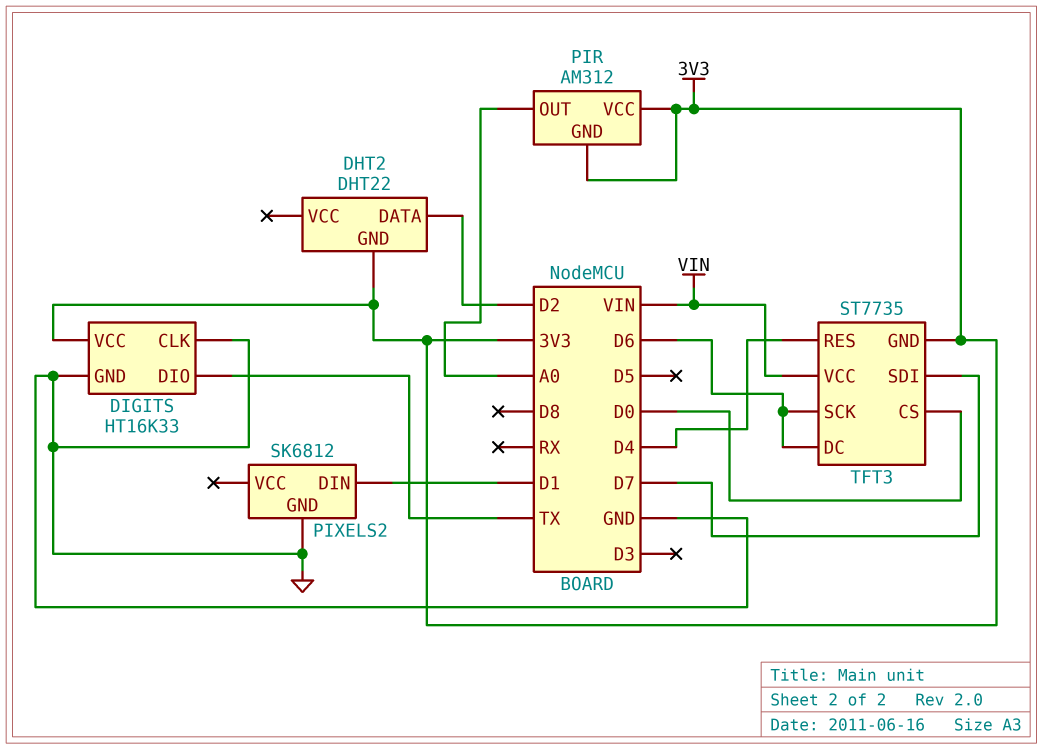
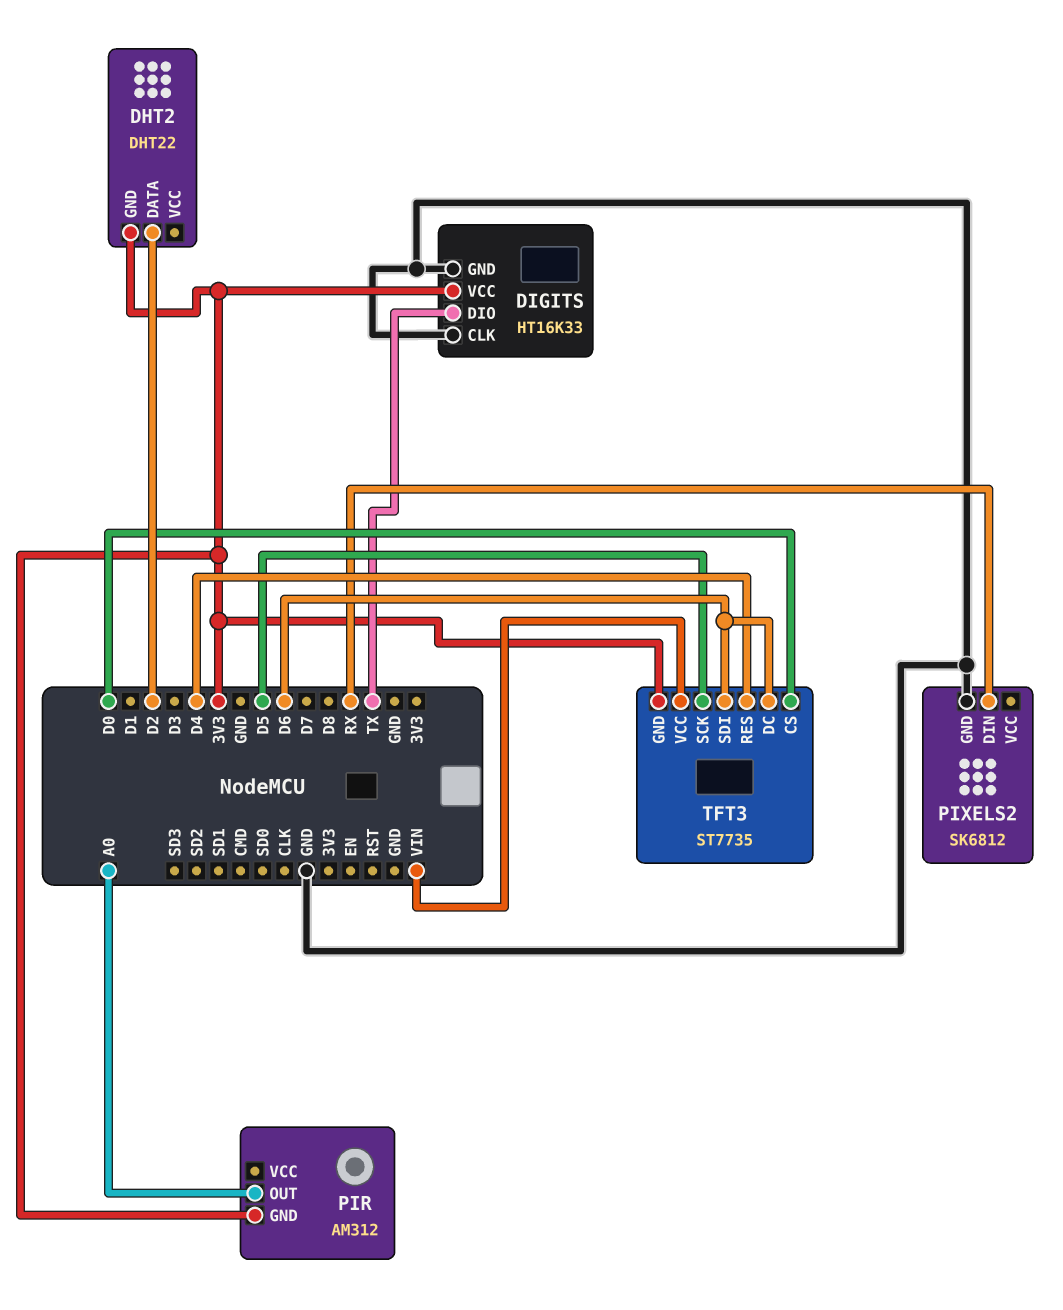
PIR pin VCC: 3V3 -> none
PIXELS2 pin DIN: D1 -> RX
TFT3 pin SCK: D6 -> D5
TFT3 pin SDI: D7 -> D6

